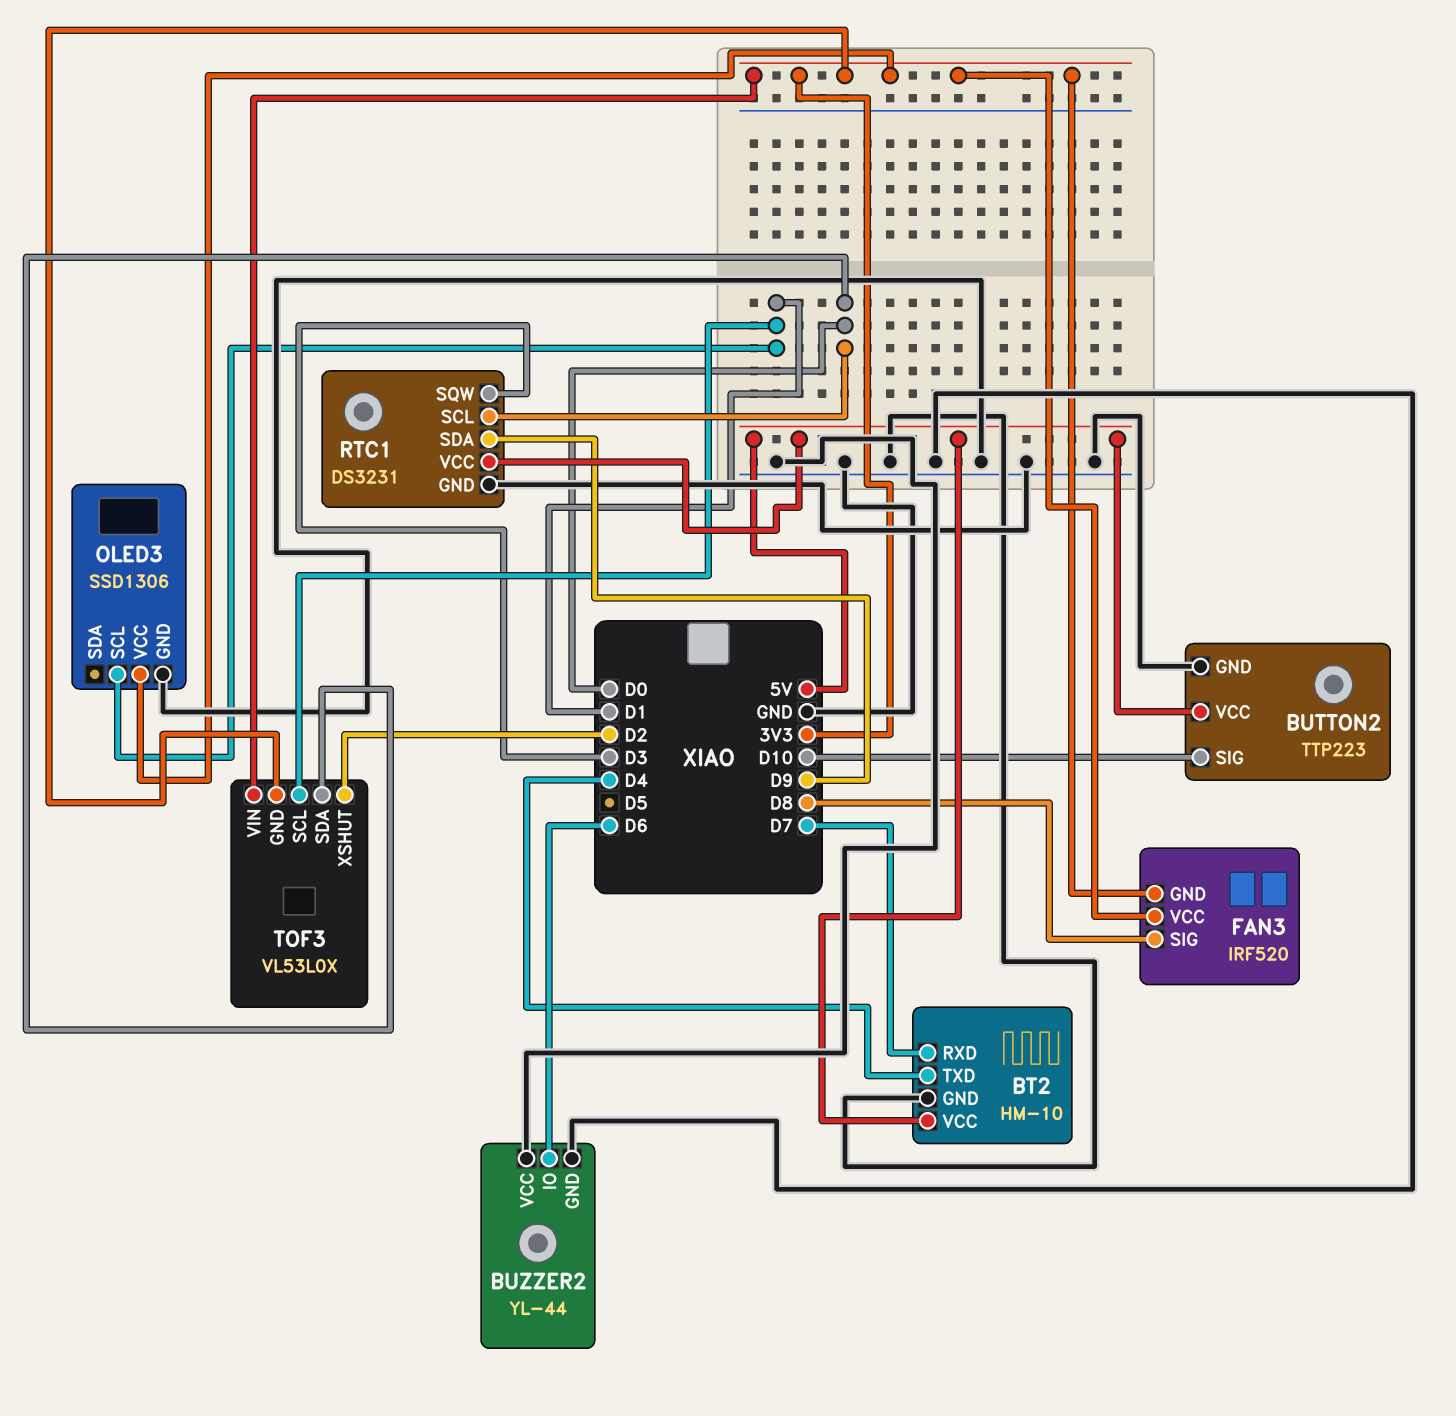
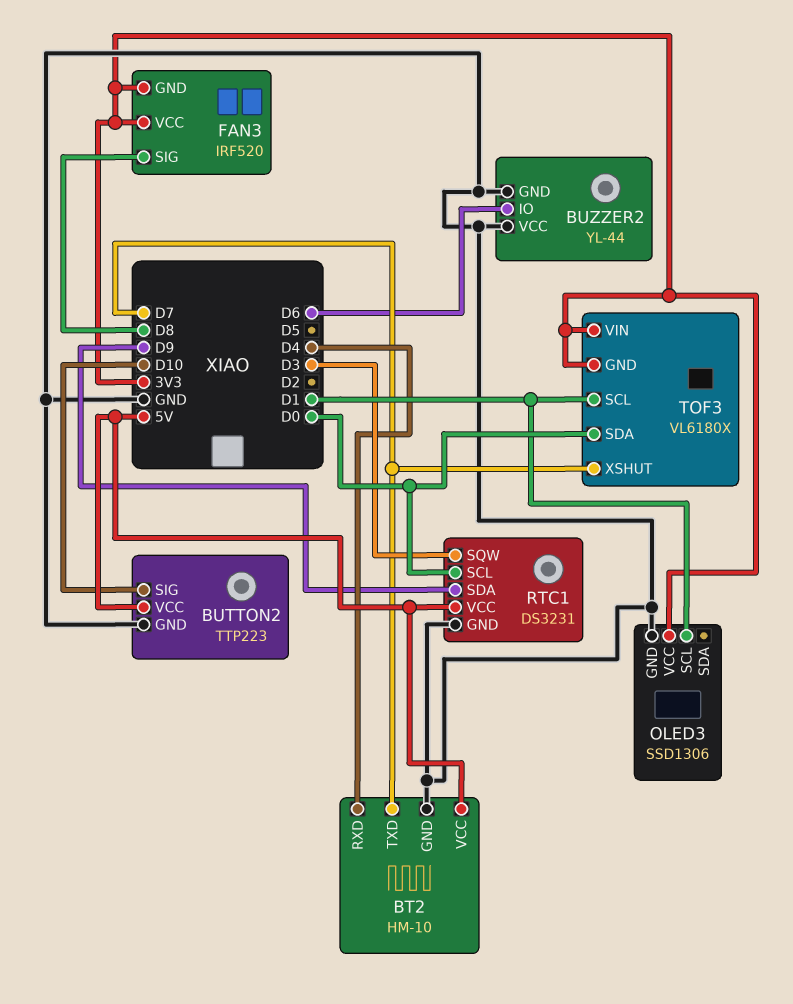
BT2 pin RXD: D7 -> D4
BT2 pin TXD: D4 -> D7
TOF3: VL53L0X -> VL6180X
TOF3 pin XSHUT: D2 -> D7

